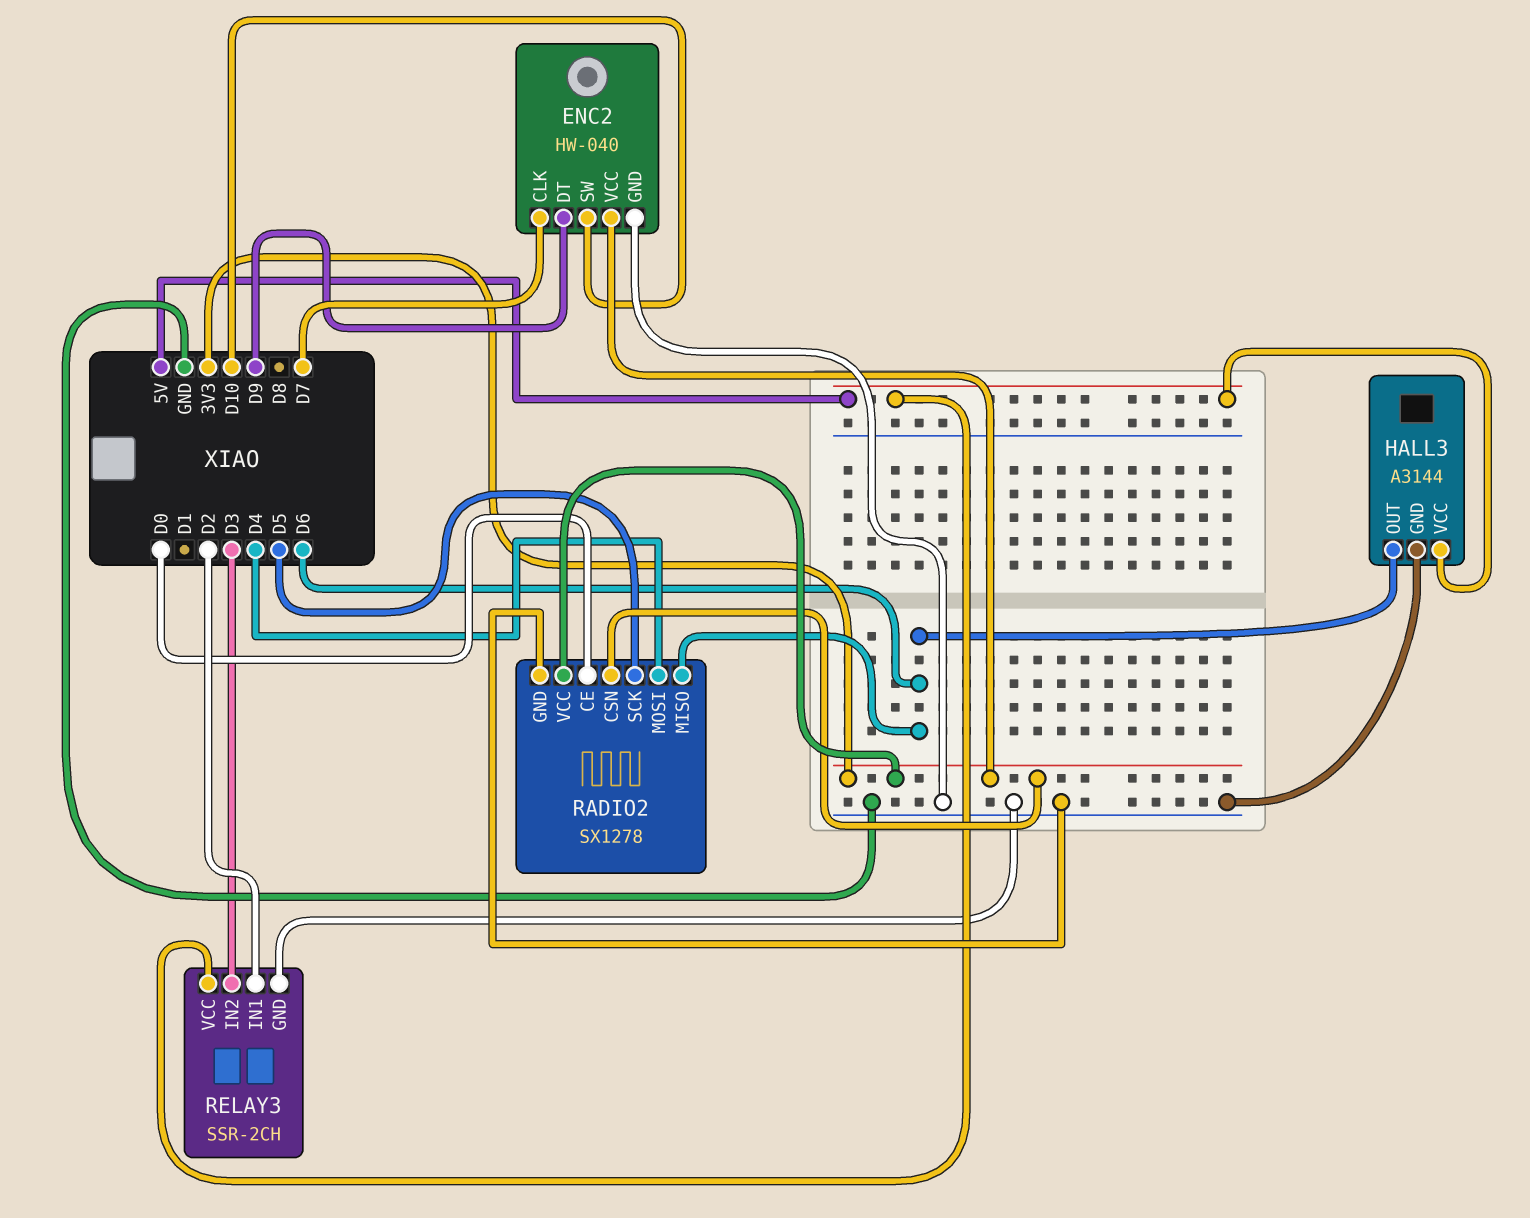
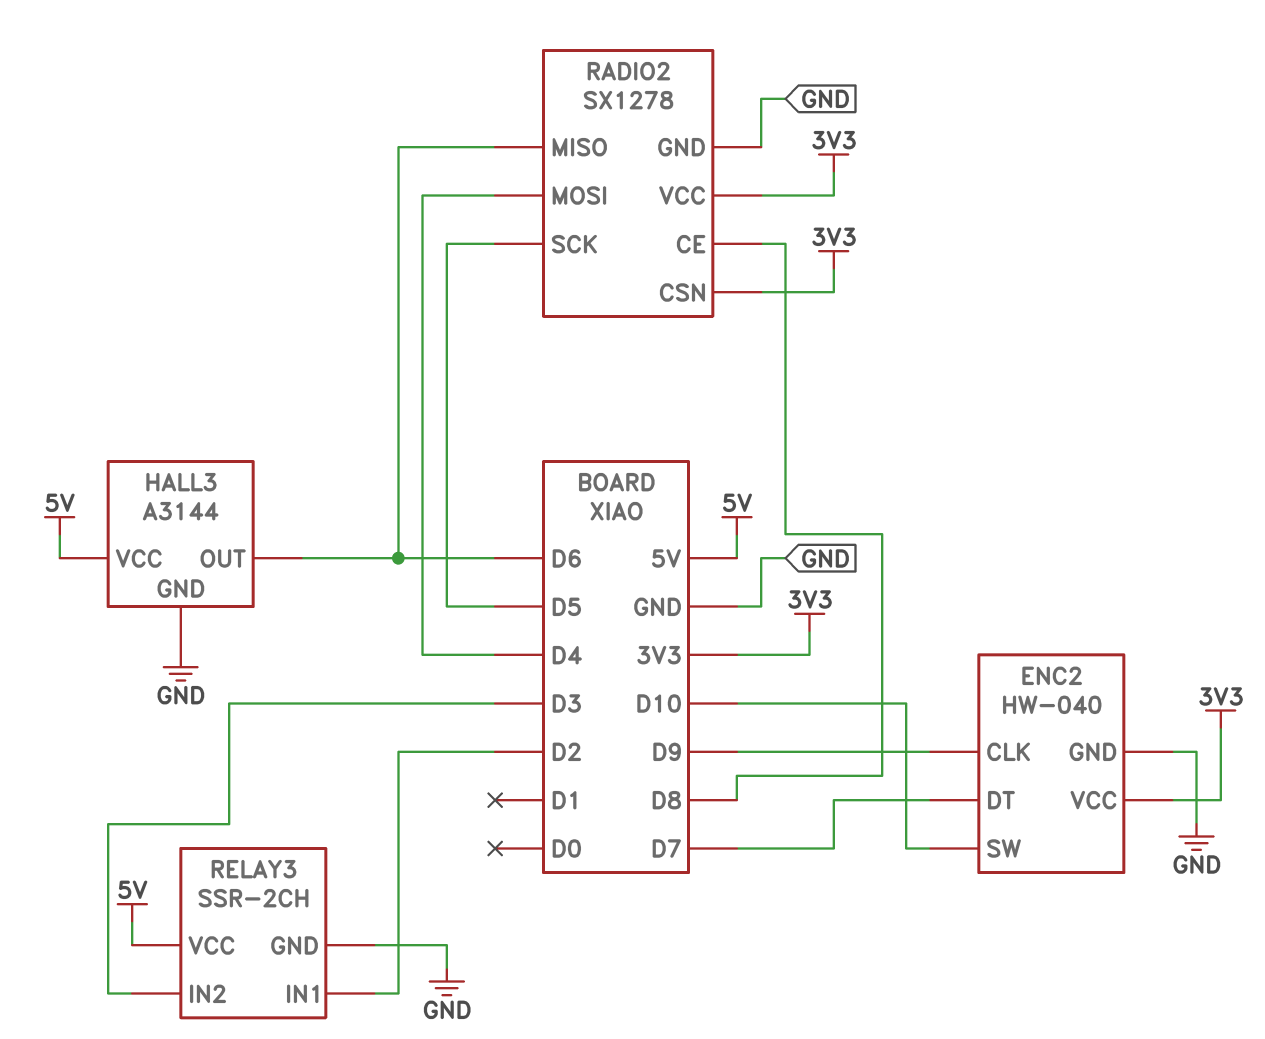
ENC2 pin CLK: D7 -> D9
ENC2 pin DT: D9 -> D7
RADIO2 pin CE: D0 -> D8

